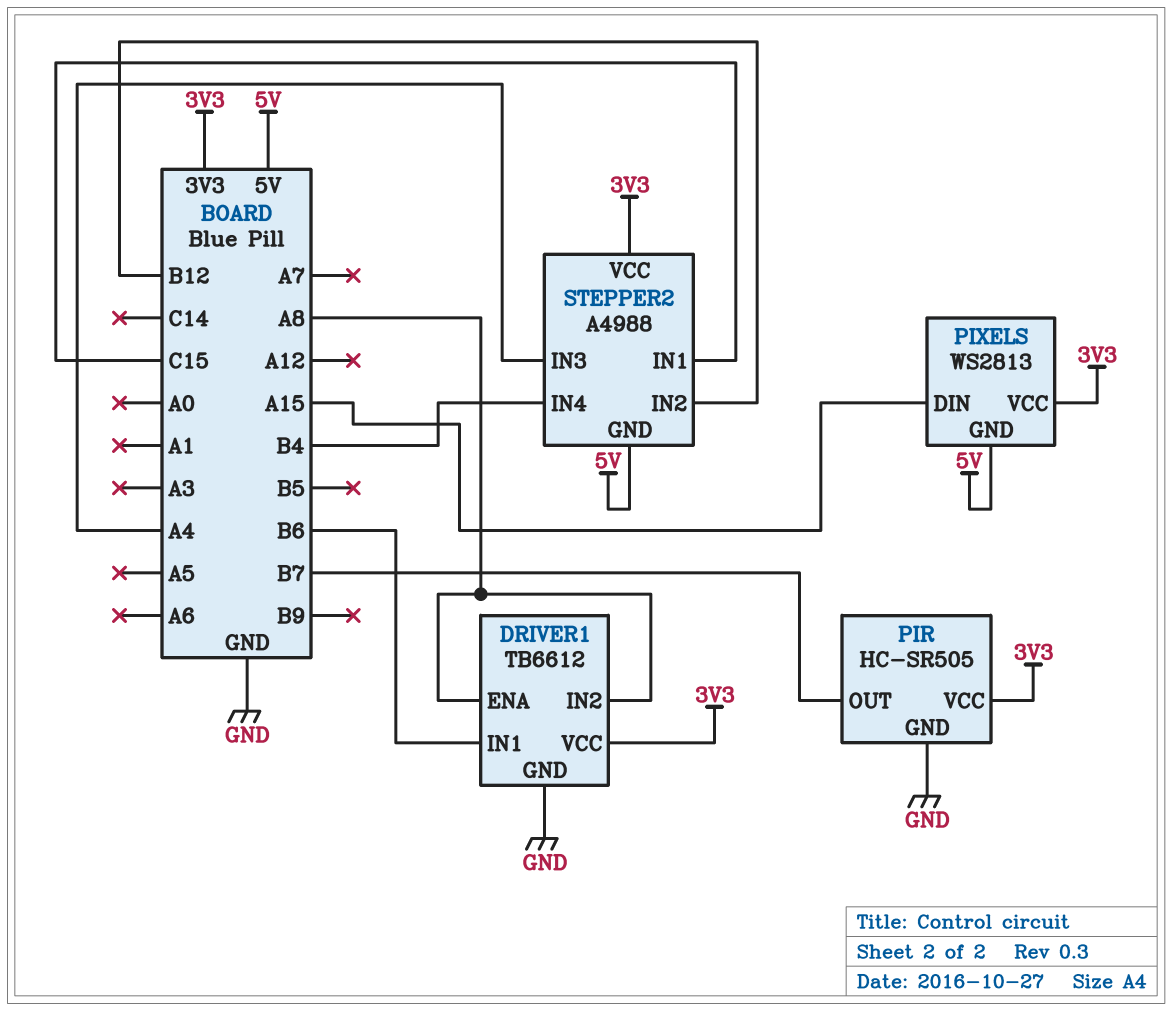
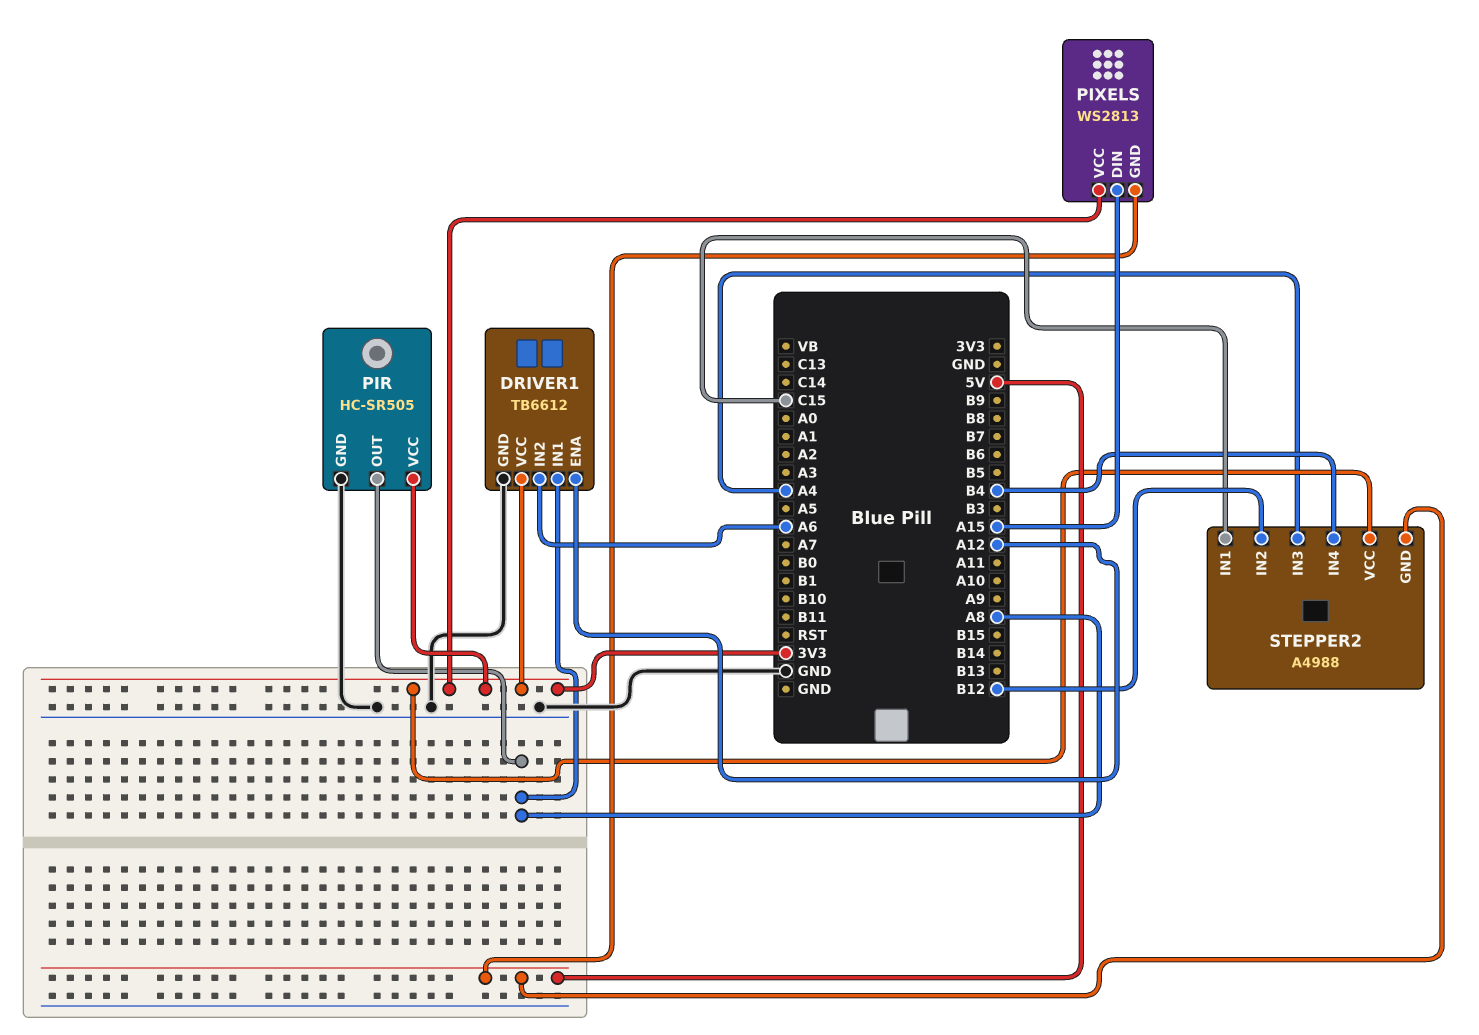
DRIVER1 pin ENA: A8 -> A12
DRIVER1 pin IN1: B6 -> A8
DRIVER1 pin IN2: A8 -> A6
PIR pin OUT: B7 -> A8

